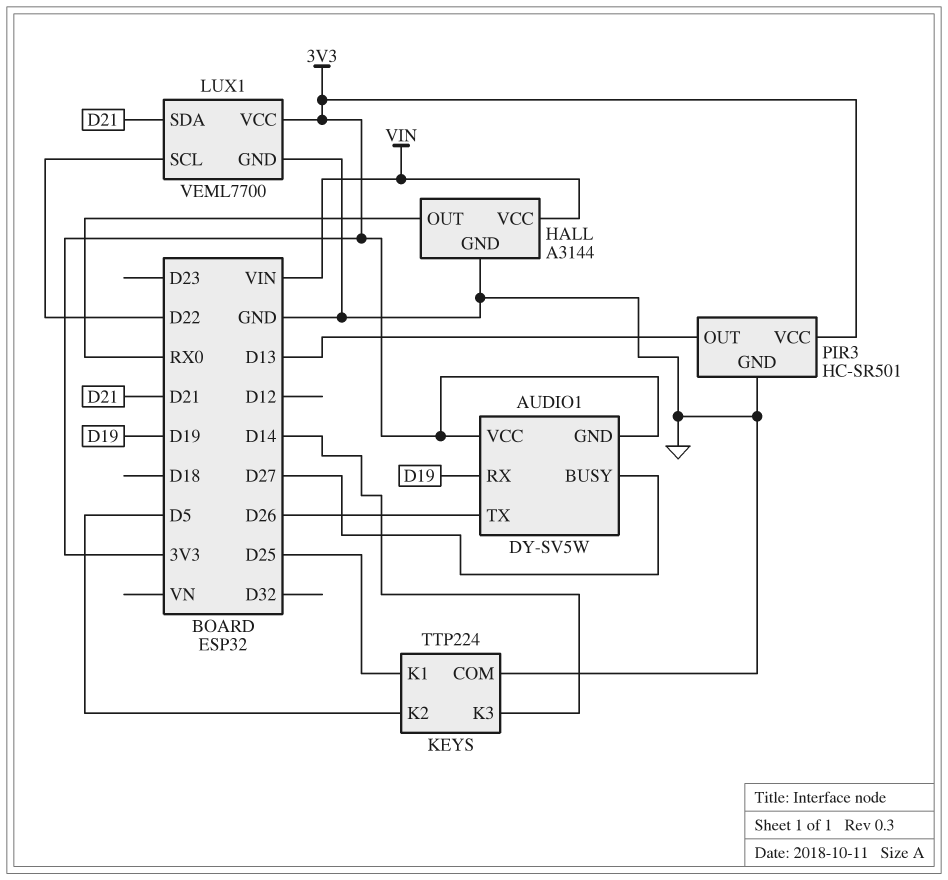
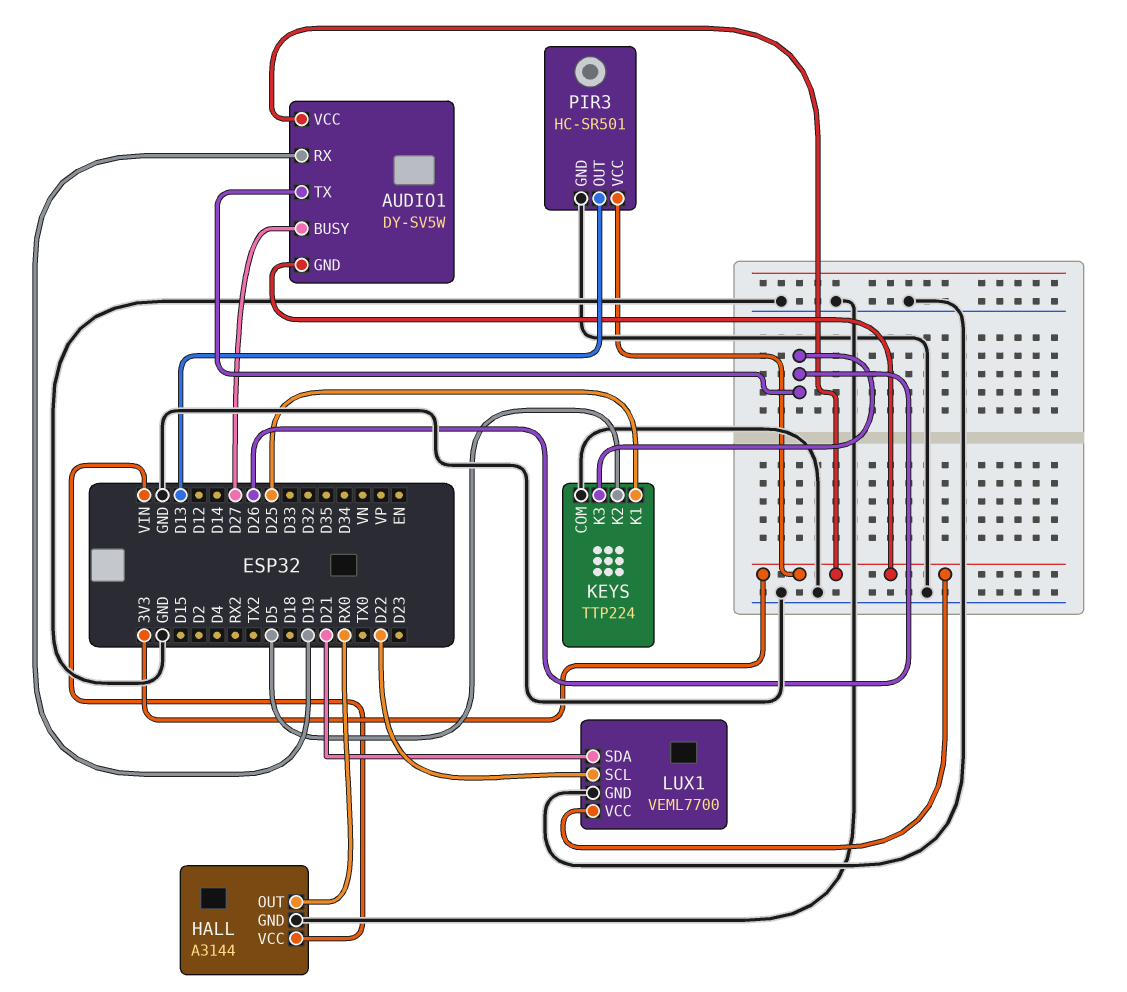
KEYS pin K3: D14 -> D26

